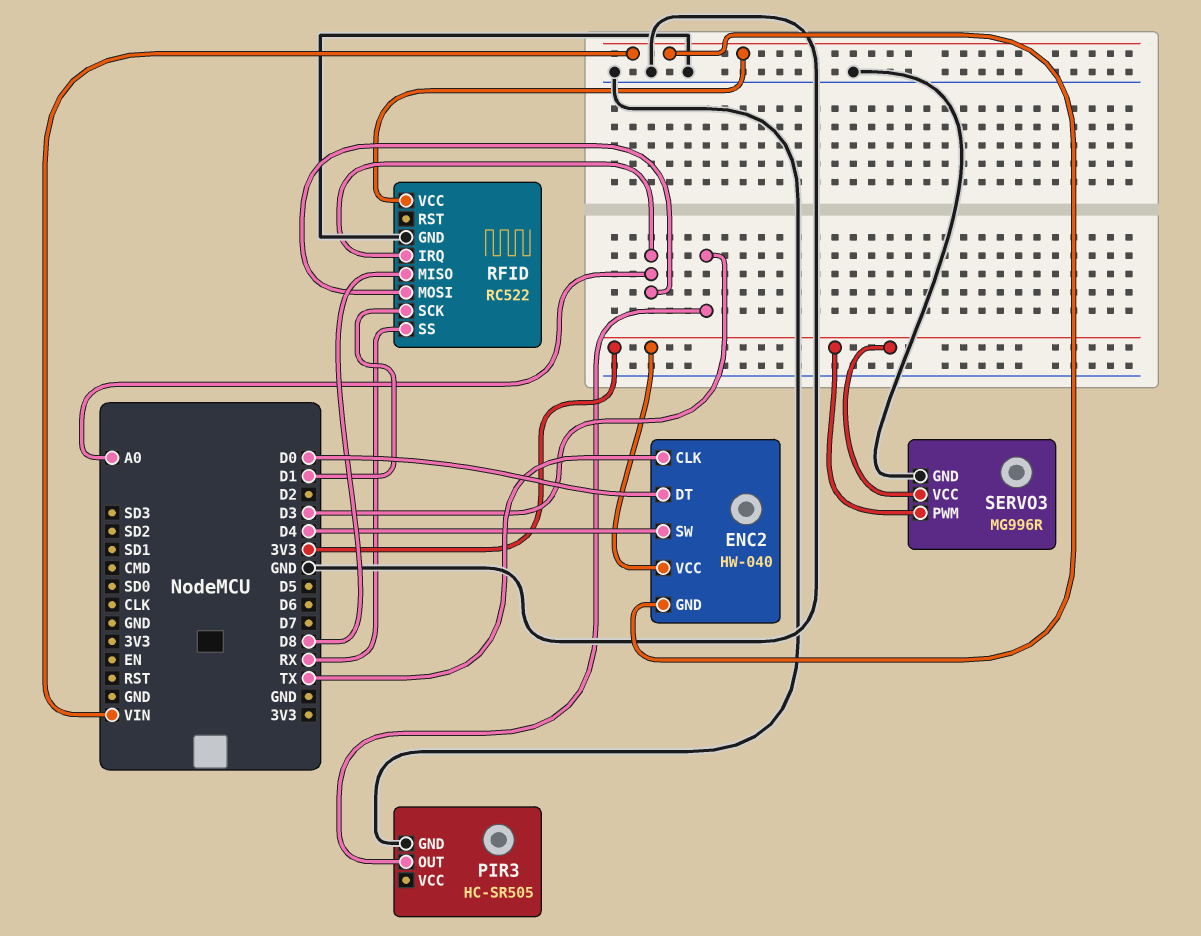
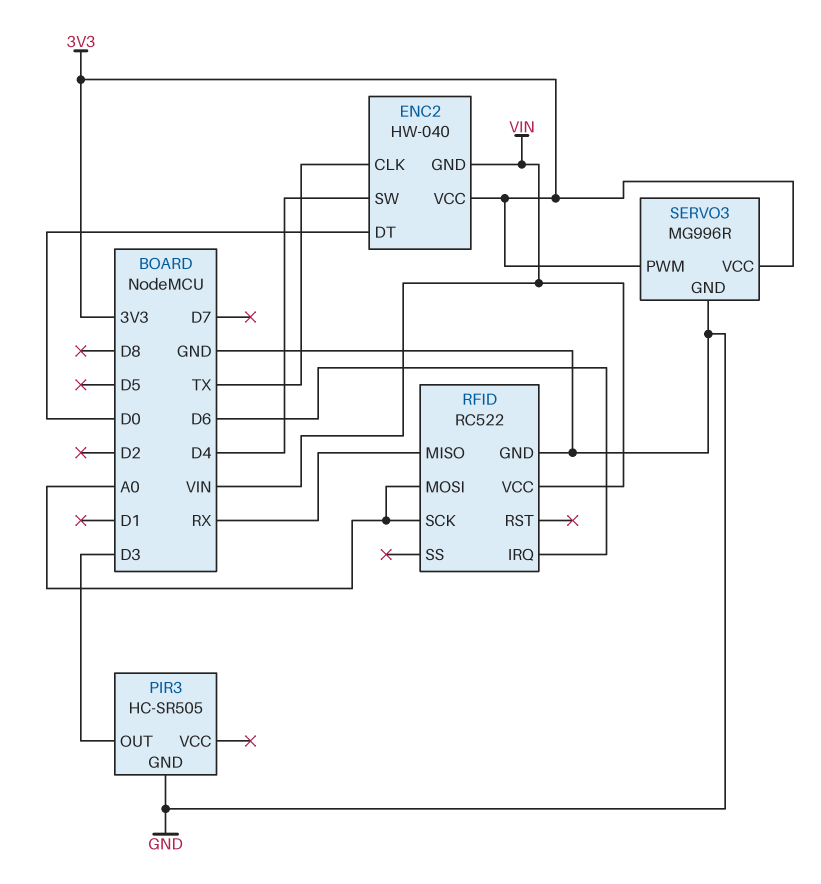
RFID pin IRQ: A0 -> D6
RFID pin MISO: D8 -> RX
RFID pin SCK: D1 -> A0
RFID pin SS: RX -> none

